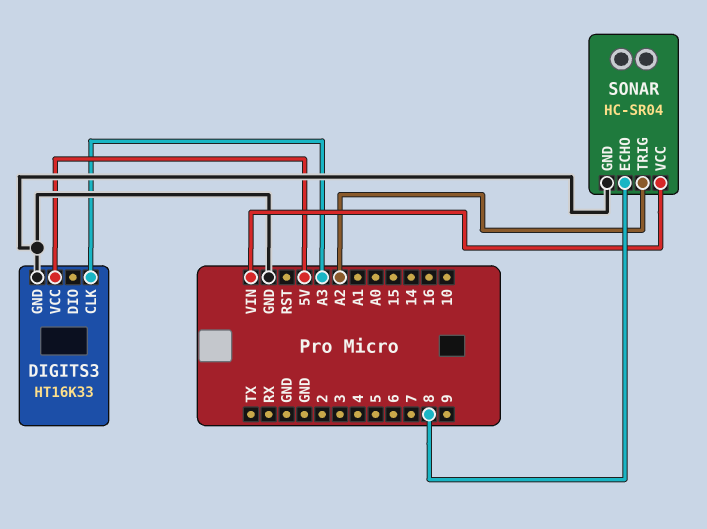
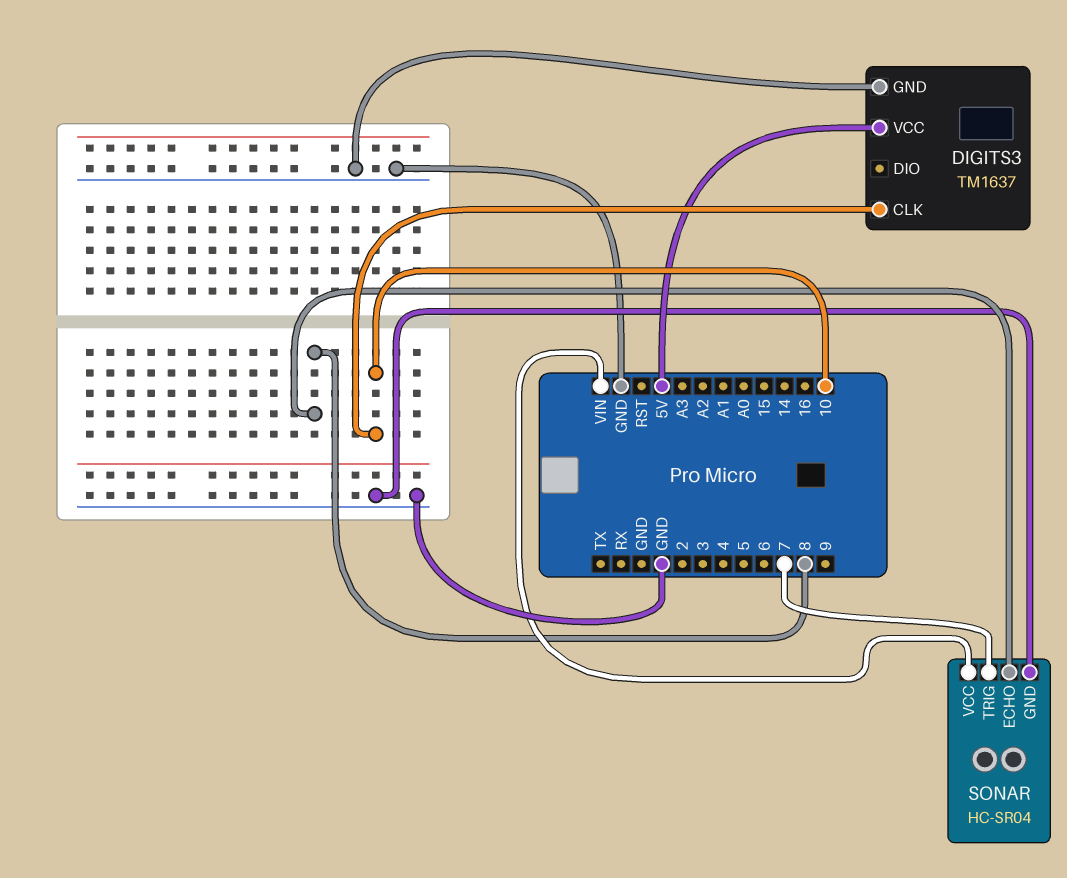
DIGITS3: HT16K33 -> TM1637
DIGITS3 pin CLK: A3 -> 10
SONAR pin TRIG: A2 -> 7

